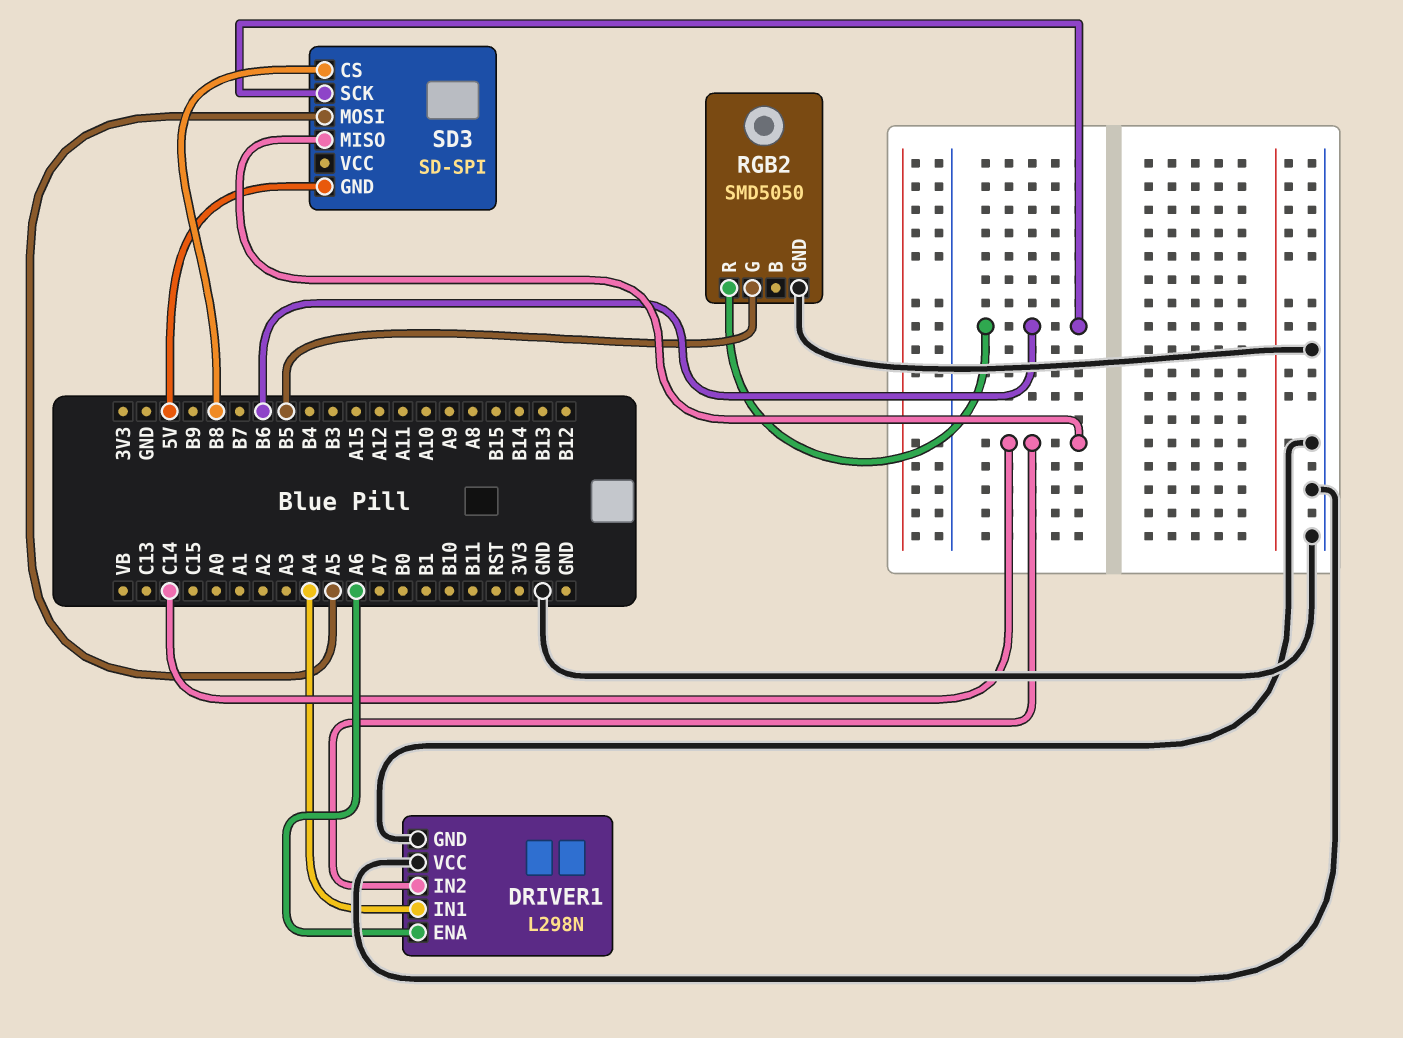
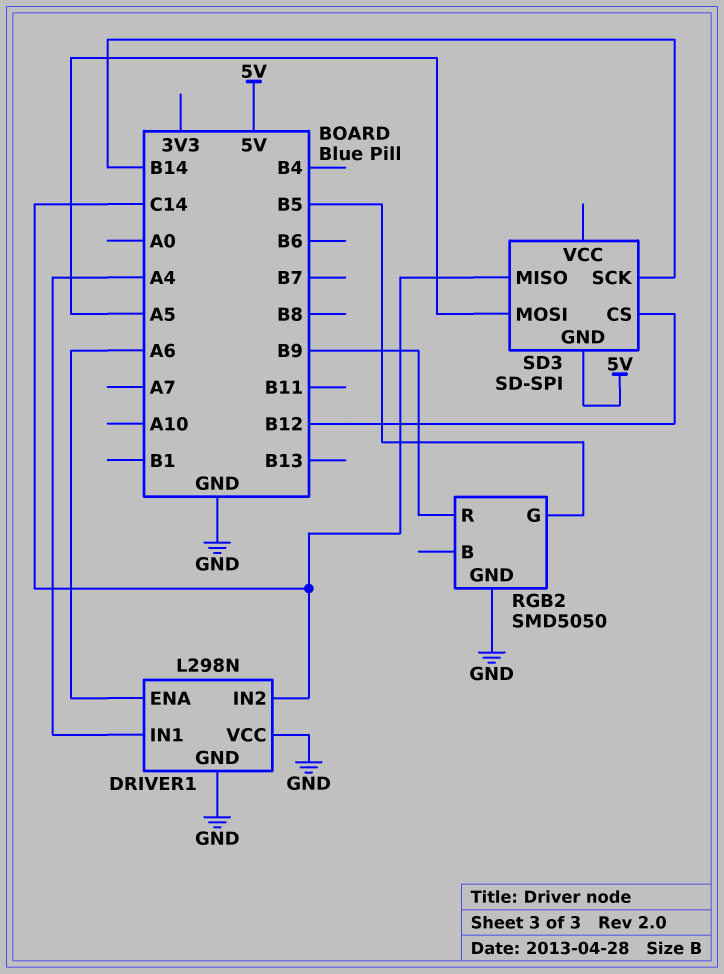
RGB2 pin R: B6 -> B9
SD3 pin CS: B8 -> B12
SD3 pin SCK: B6 -> B14

